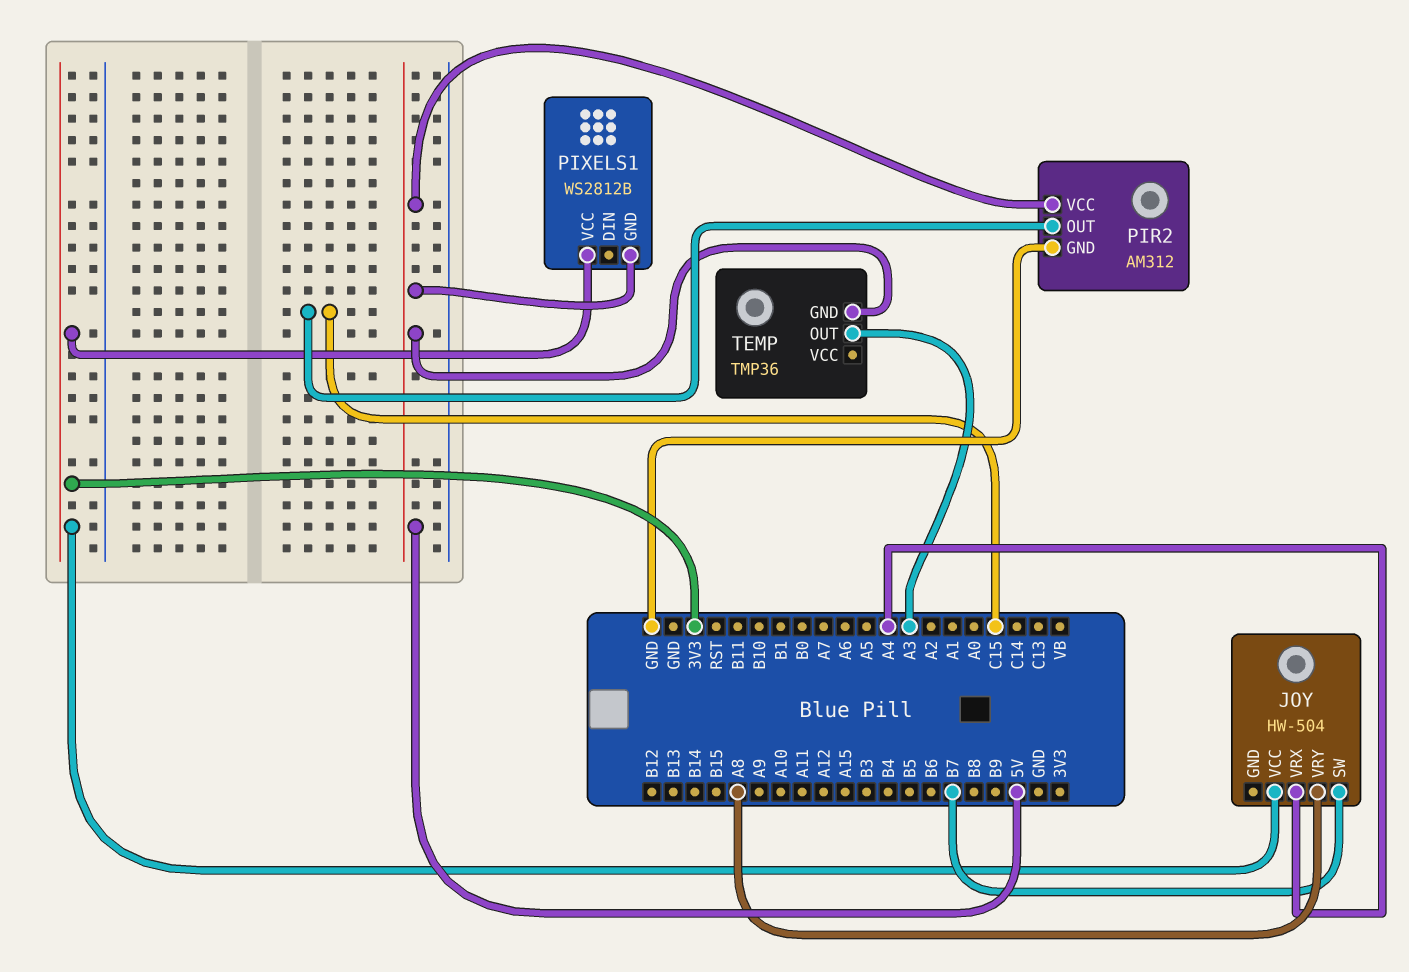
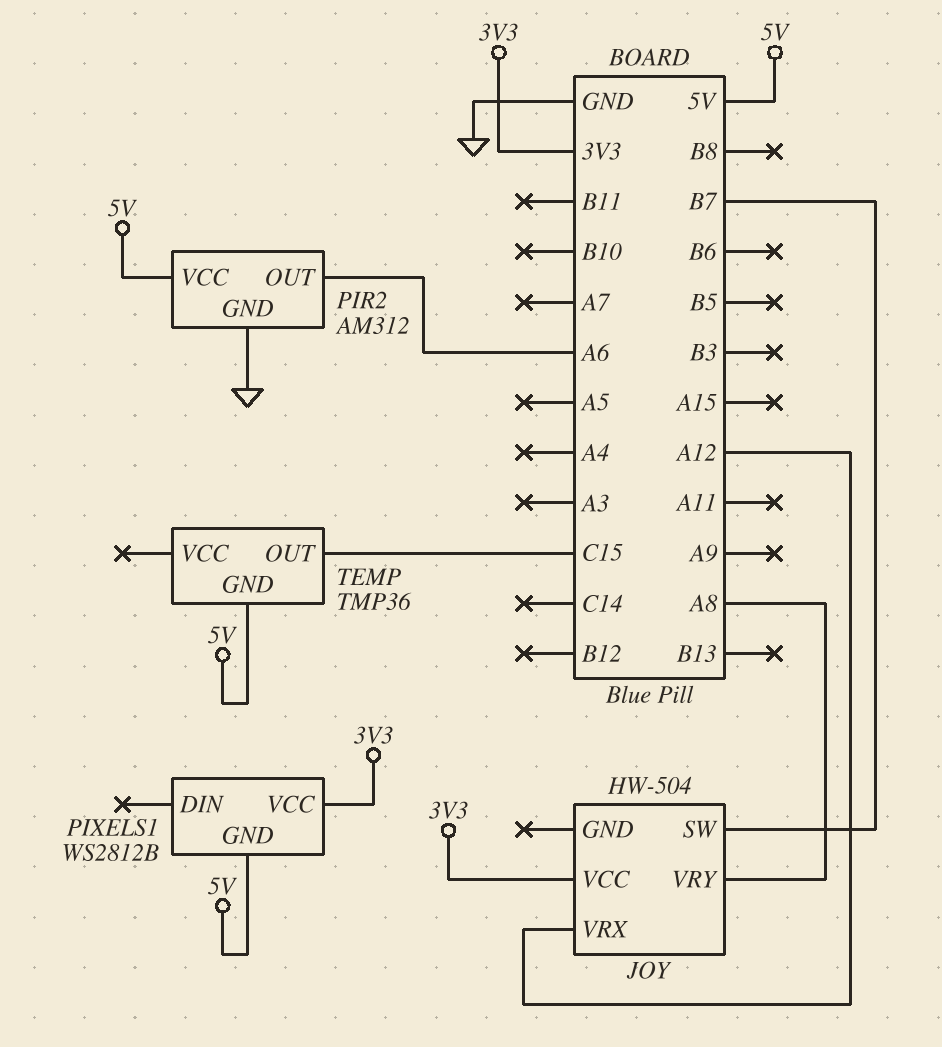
JOY pin VRX: A4 -> A12
PIR2 pin OUT: C15 -> A6
TEMP pin OUT: A3 -> C15

